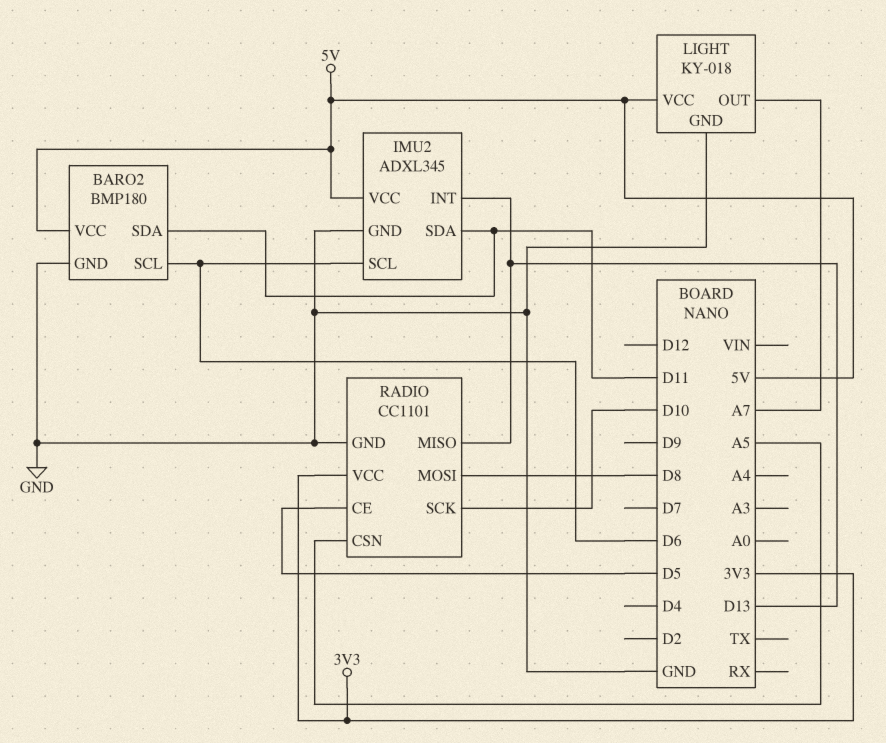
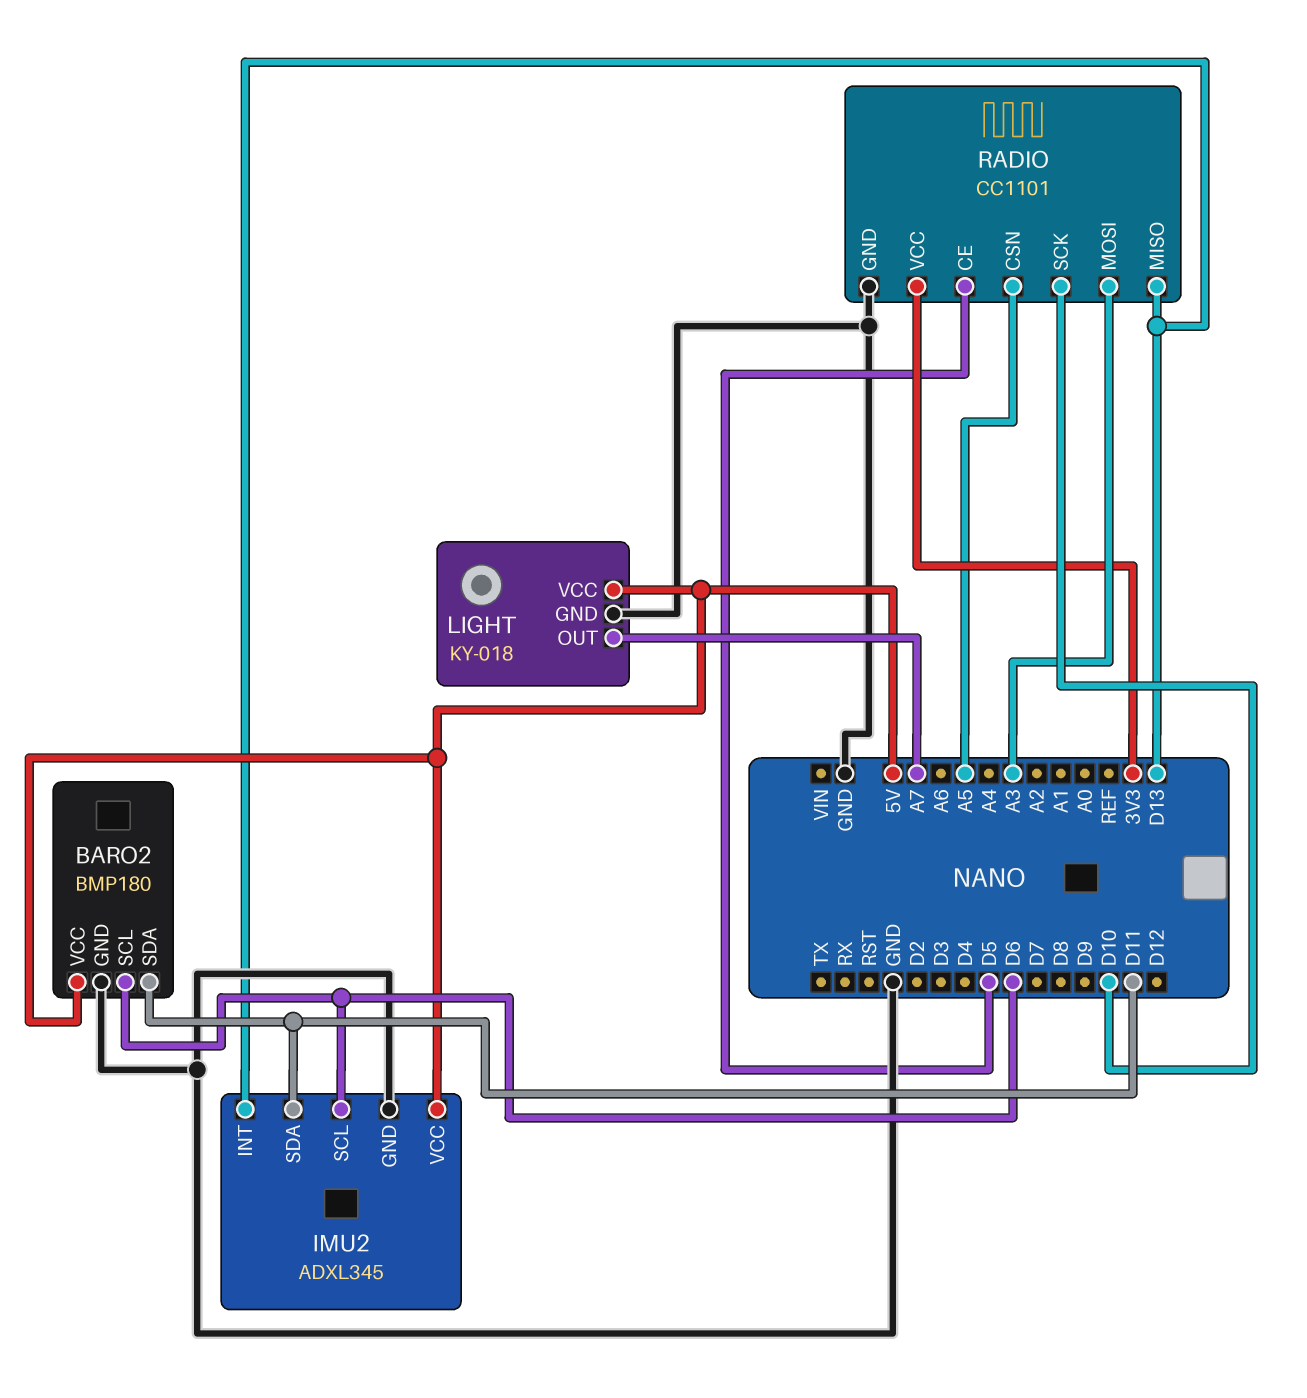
RADIO pin MOSI: D8 -> A3

